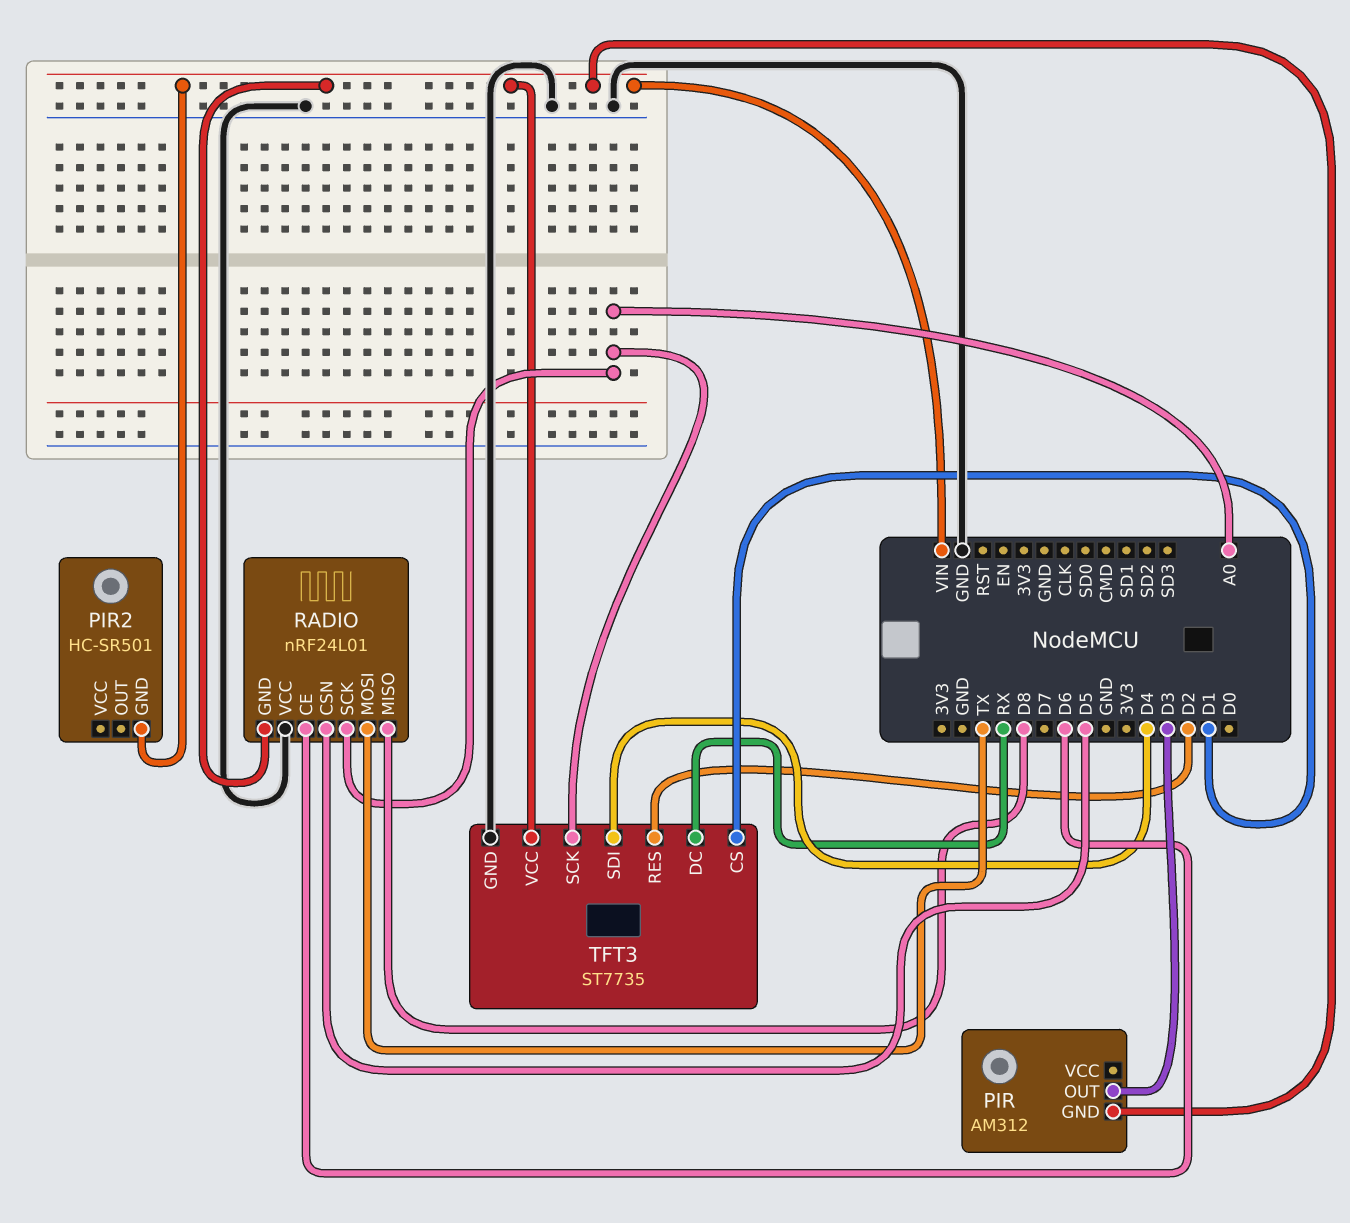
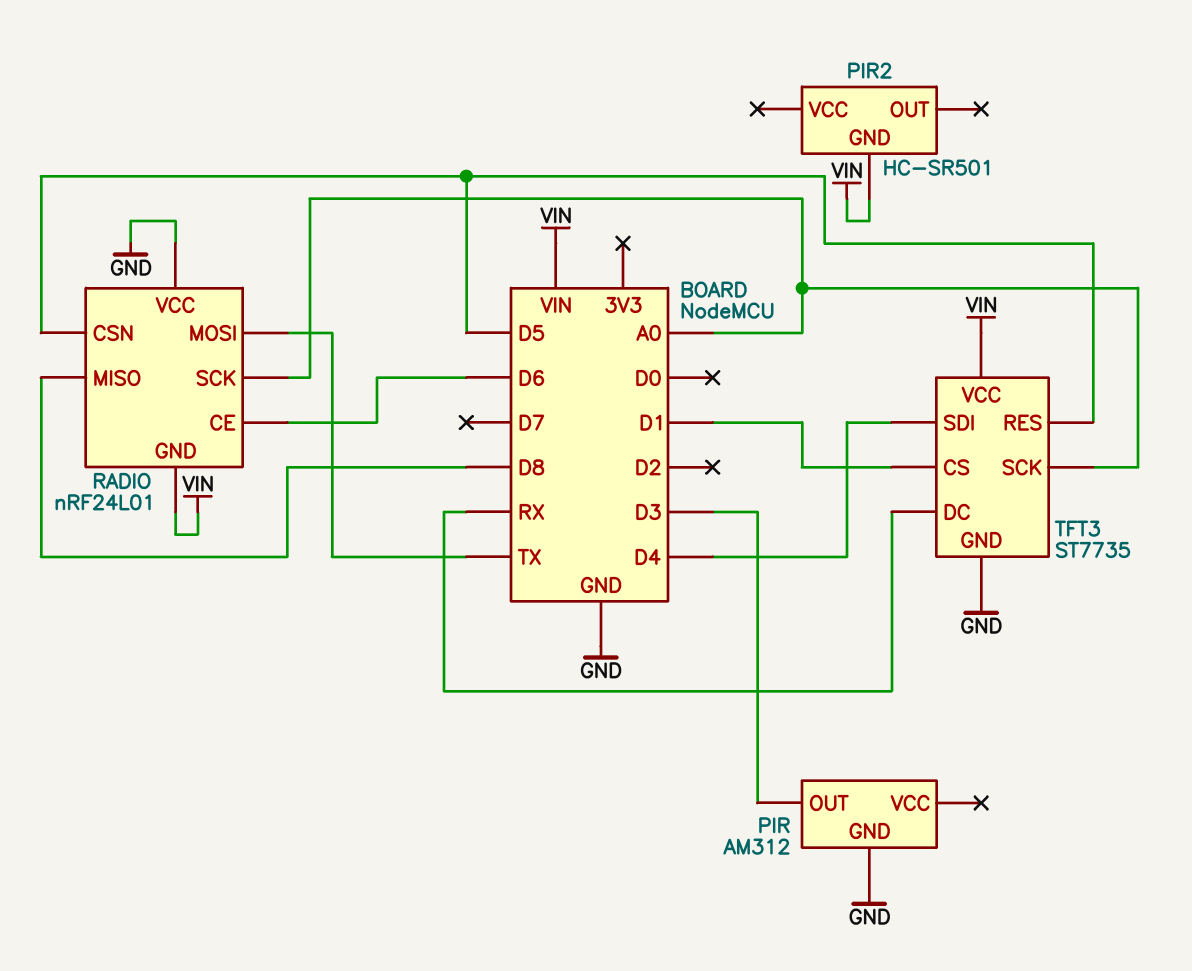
PIR pin GND: VIN -> GND
TFT3 pin RES: D2 -> D5

